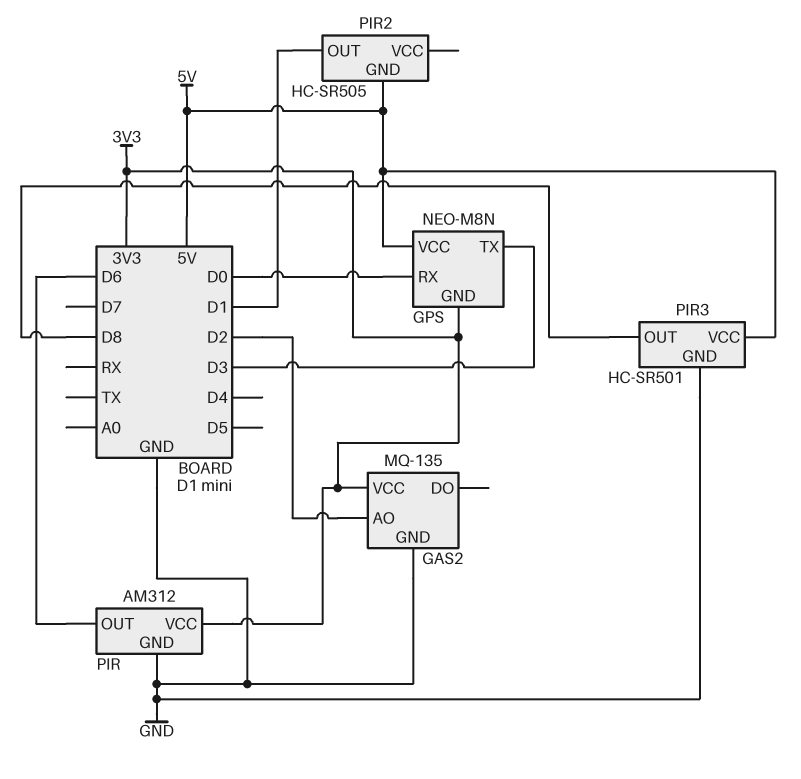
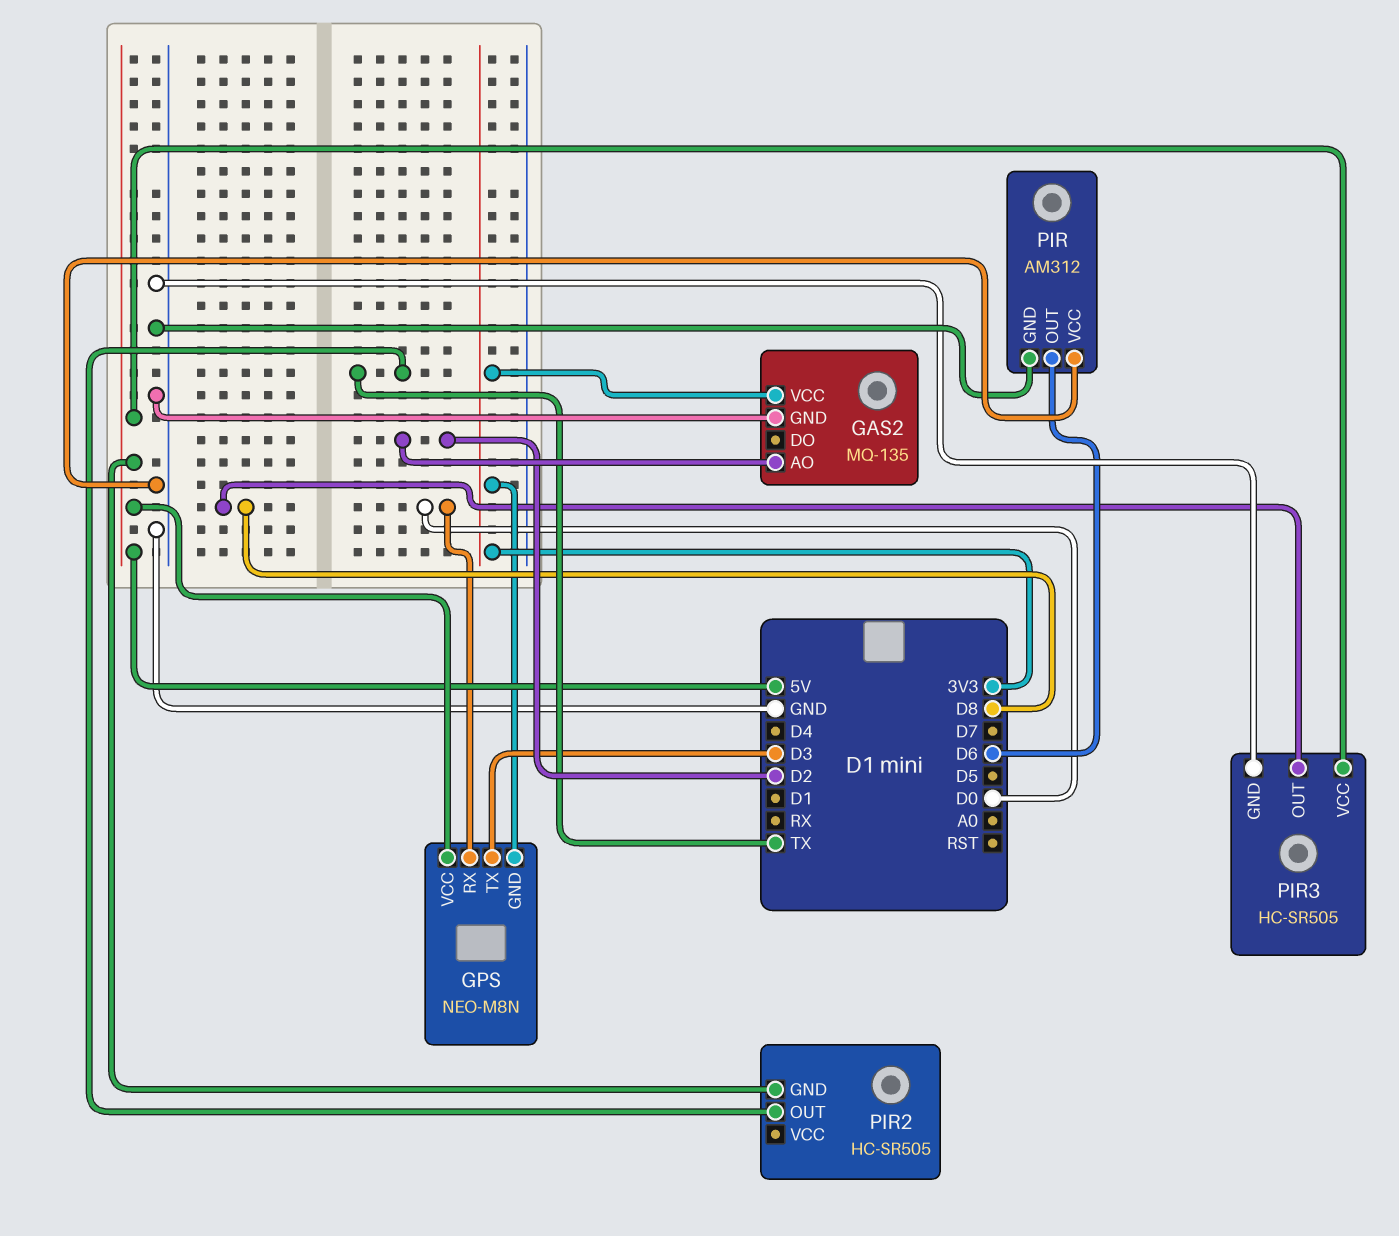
PIR pin VCC: 3V3 -> GND
PIR2 pin OUT: D1 -> TX
PIR3: HC-SR501 -> HC-SR505

